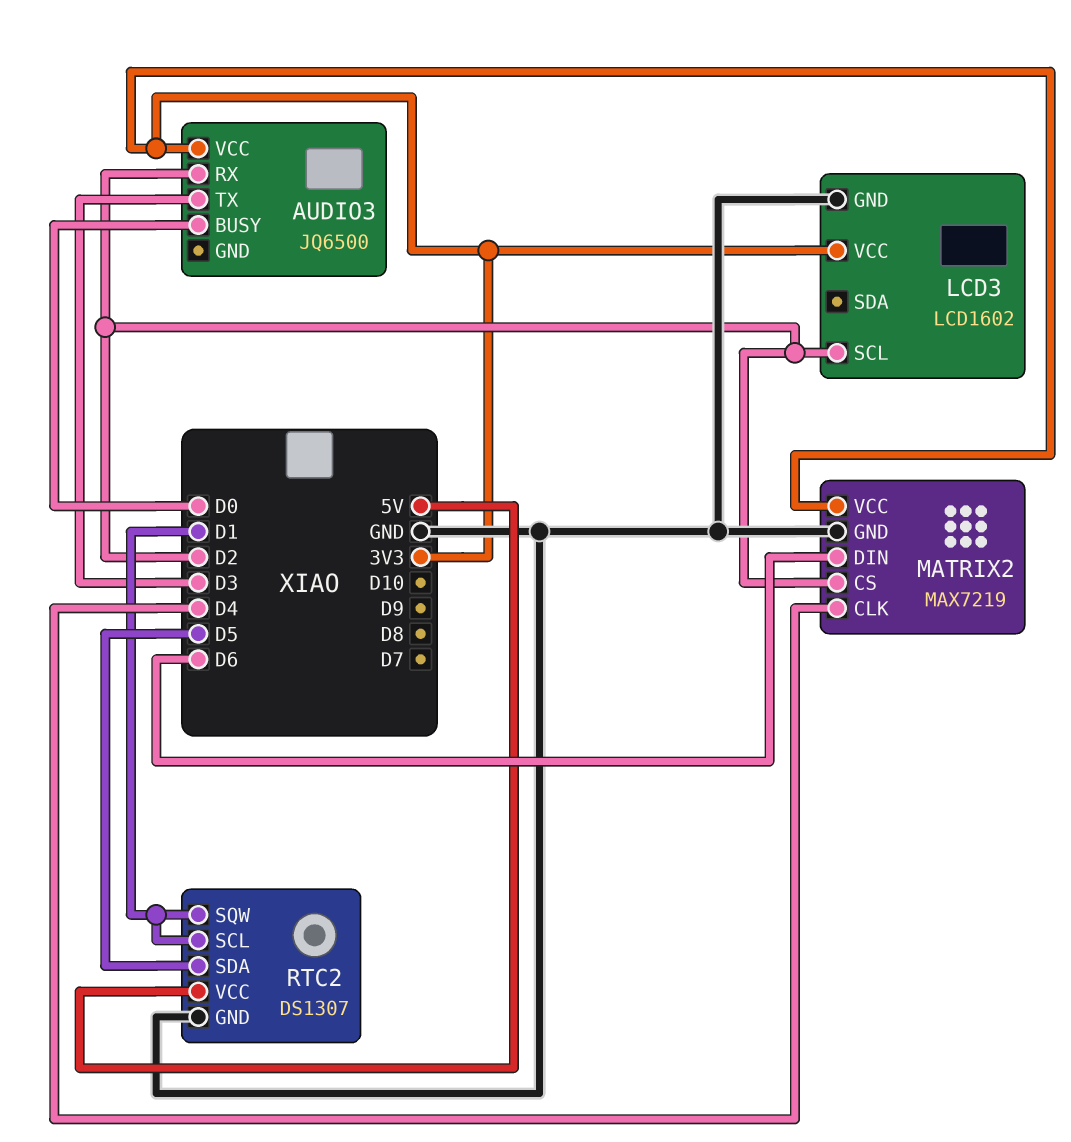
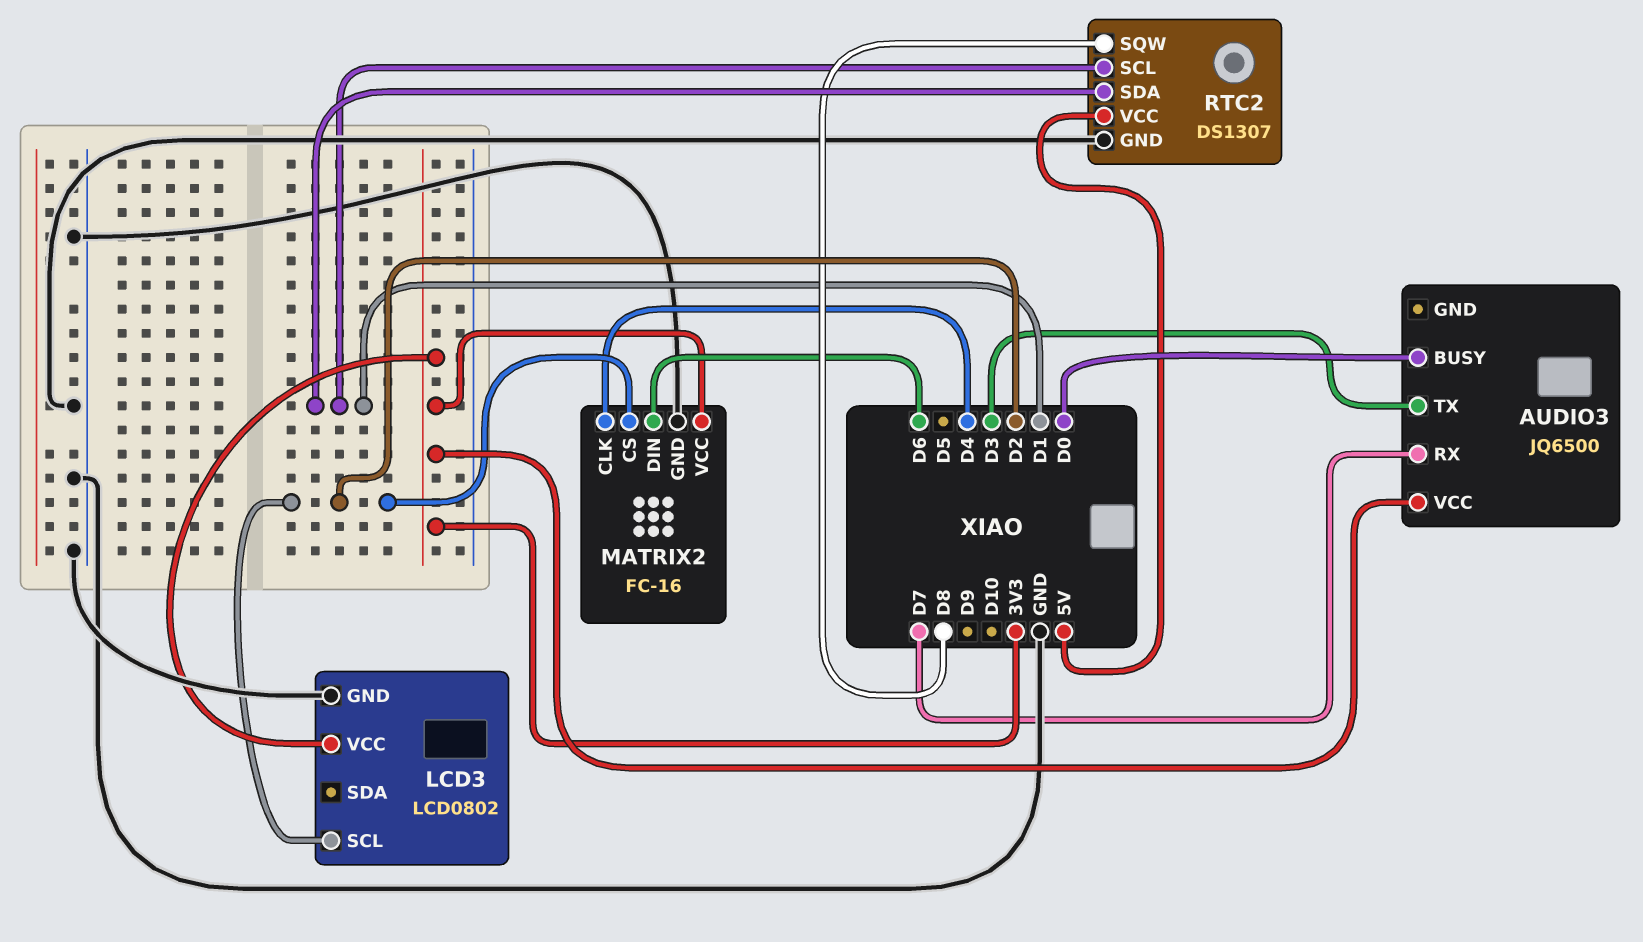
AUDIO3 pin RX: D2 -> D7
LCD3: LCD1602 -> LCD0802
MATRIX2: MAX7219 -> FC-16
RTC2 pin SDA: D5 -> D1
RTC2 pin SQW: D1 -> D8

